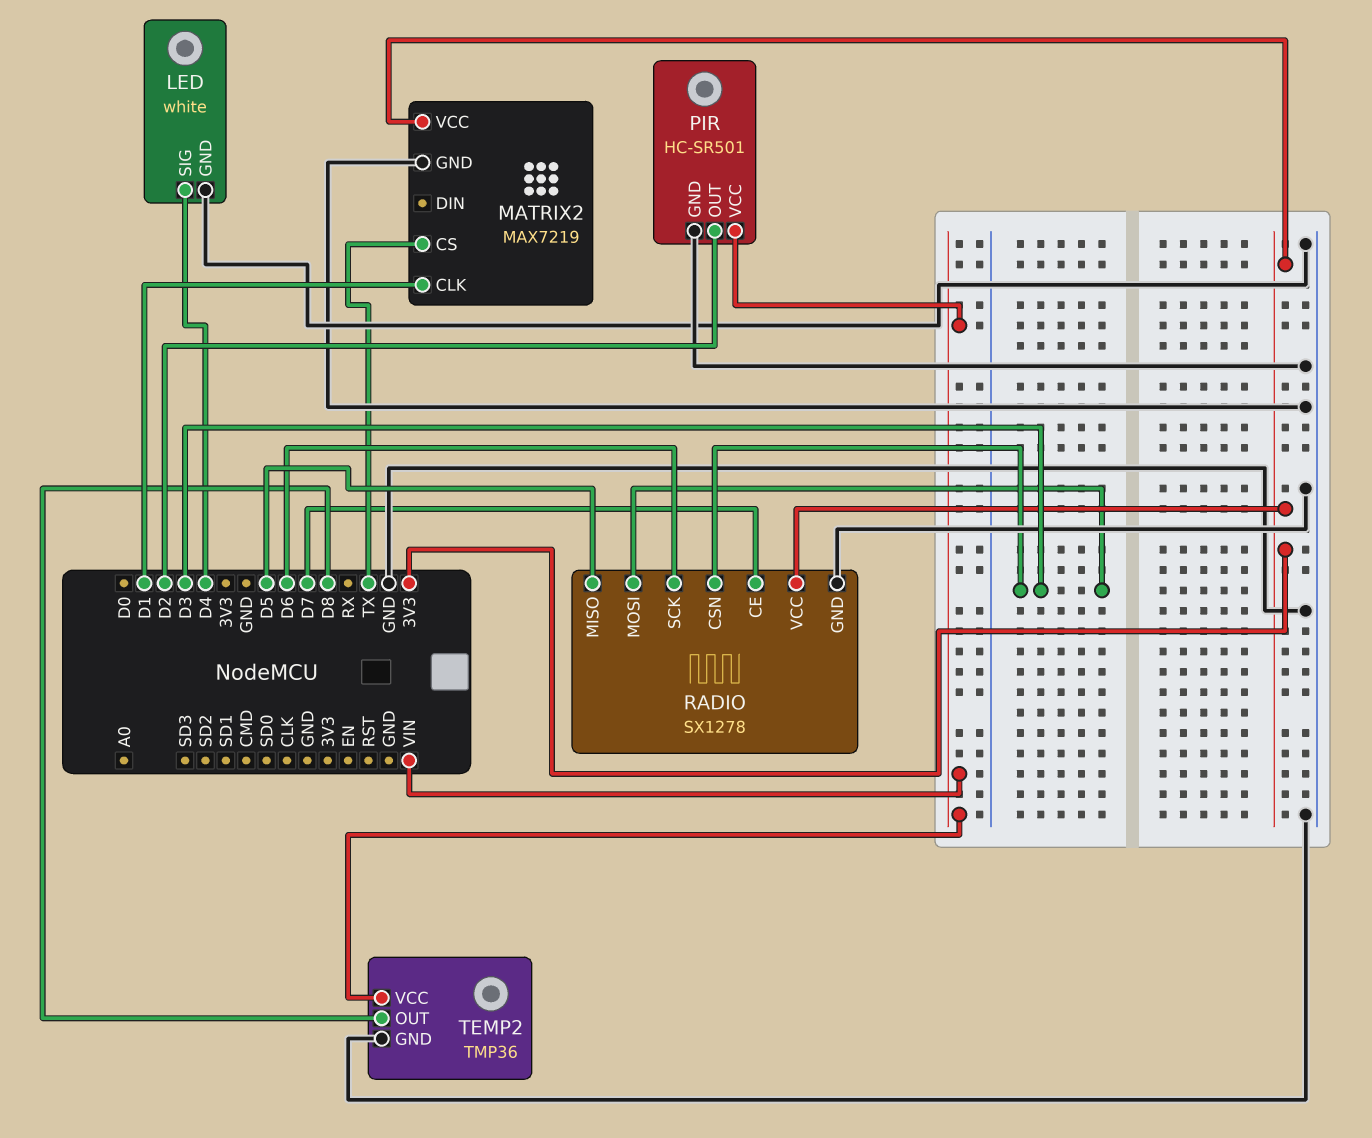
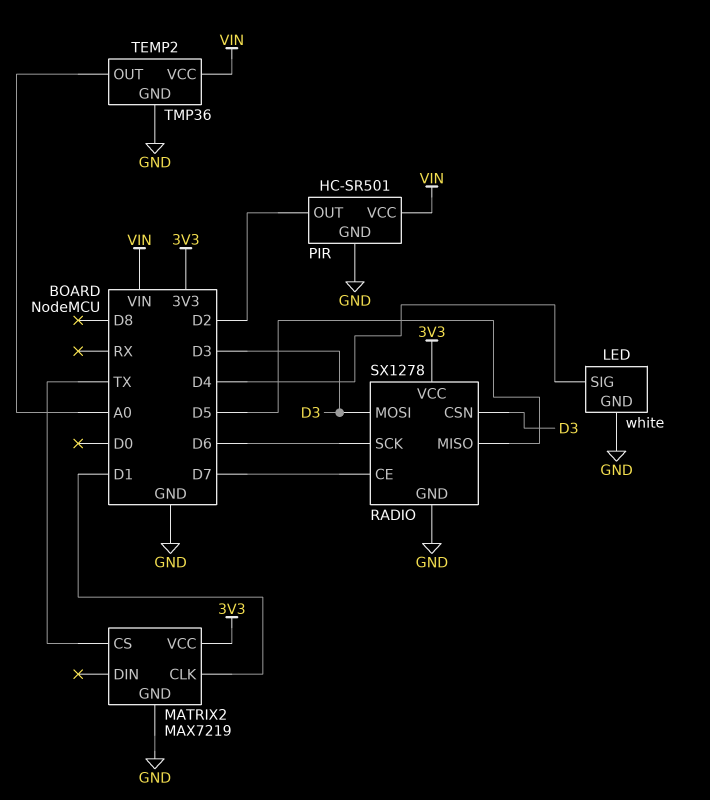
TEMP2 pin OUT: D8 -> A0

